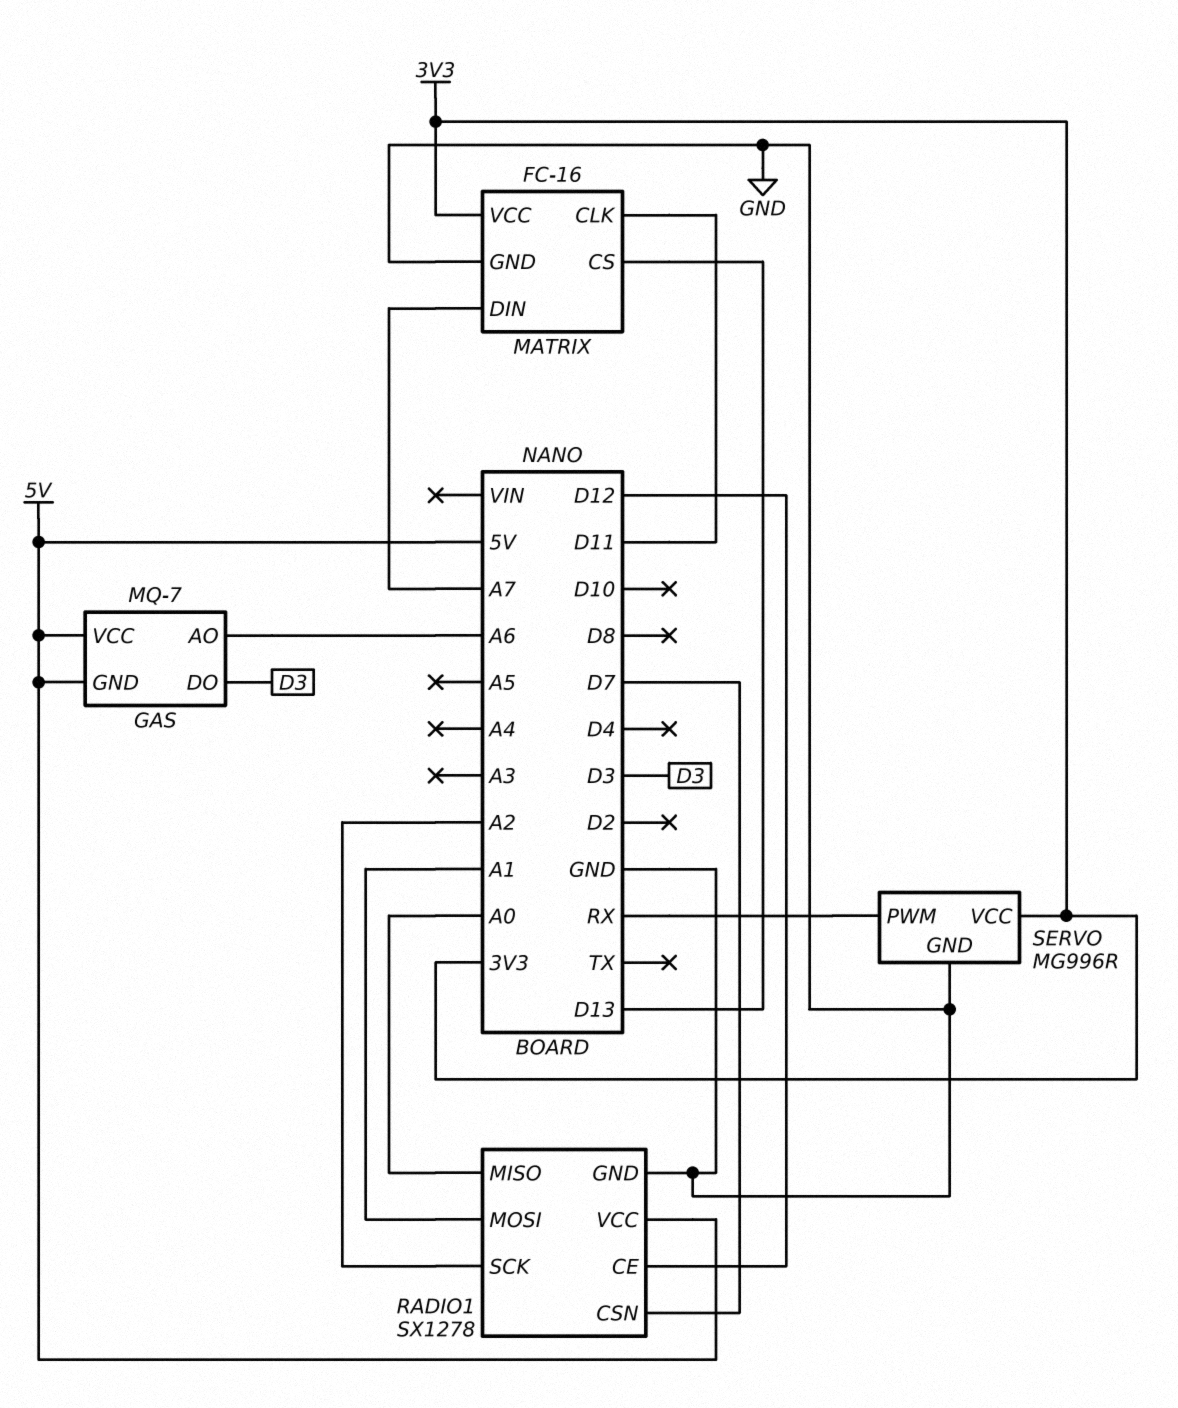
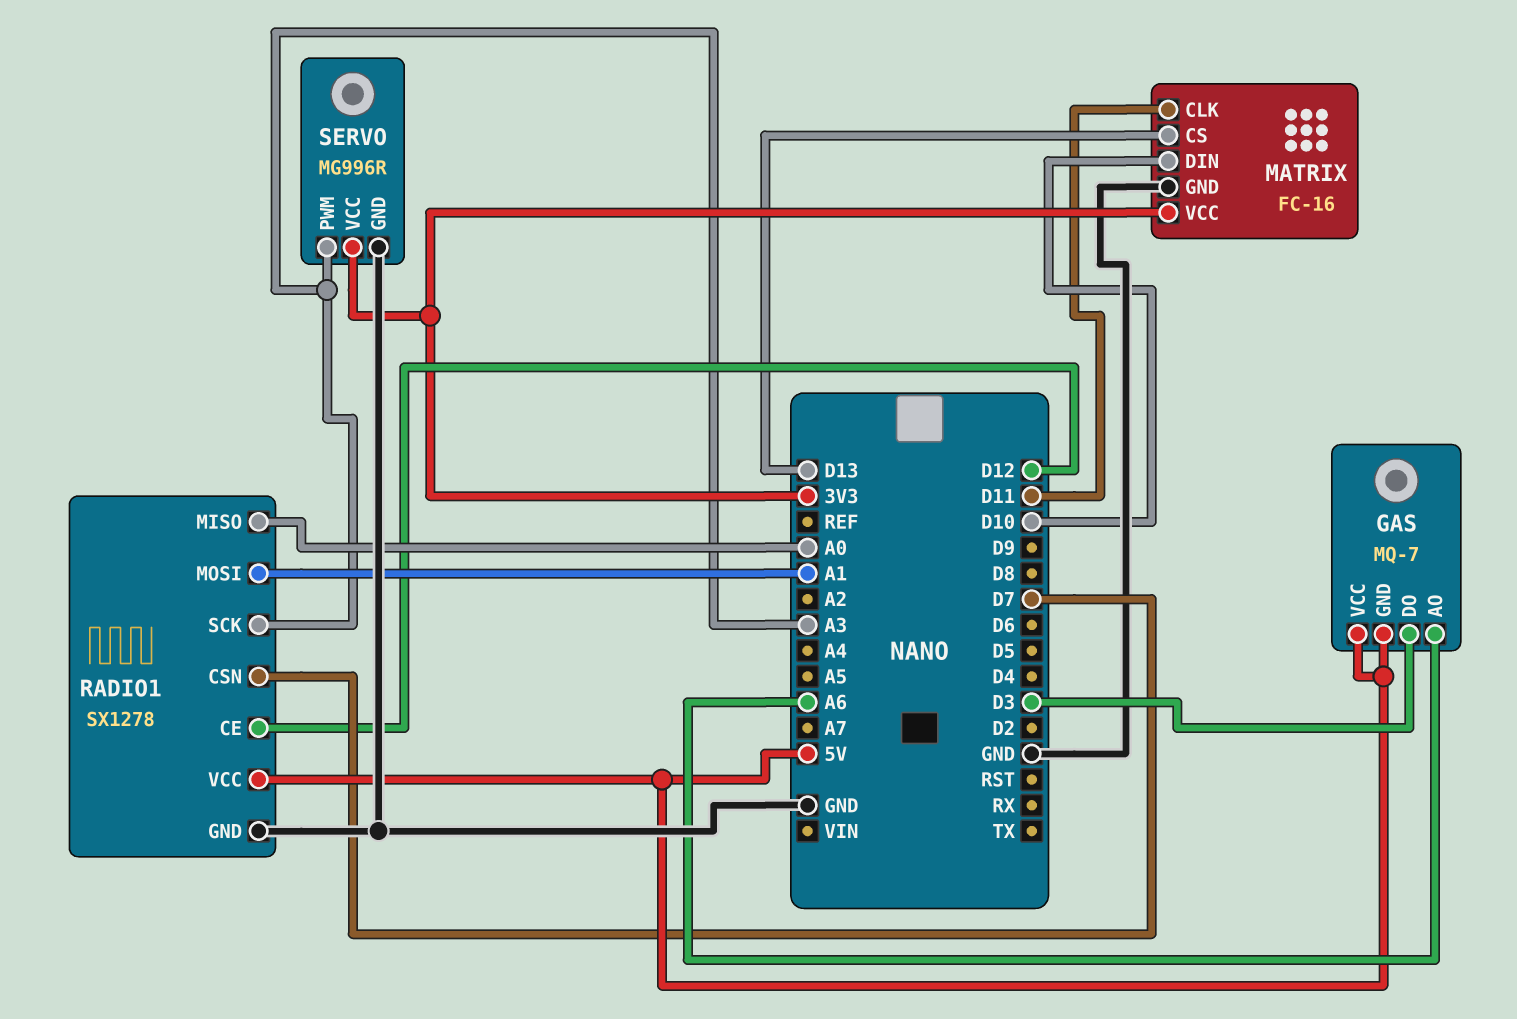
MATRIX pin DIN: A7 -> D10
RADIO1 pin SCK: A2 -> A3
SERVO pin PWM: RX -> A3

